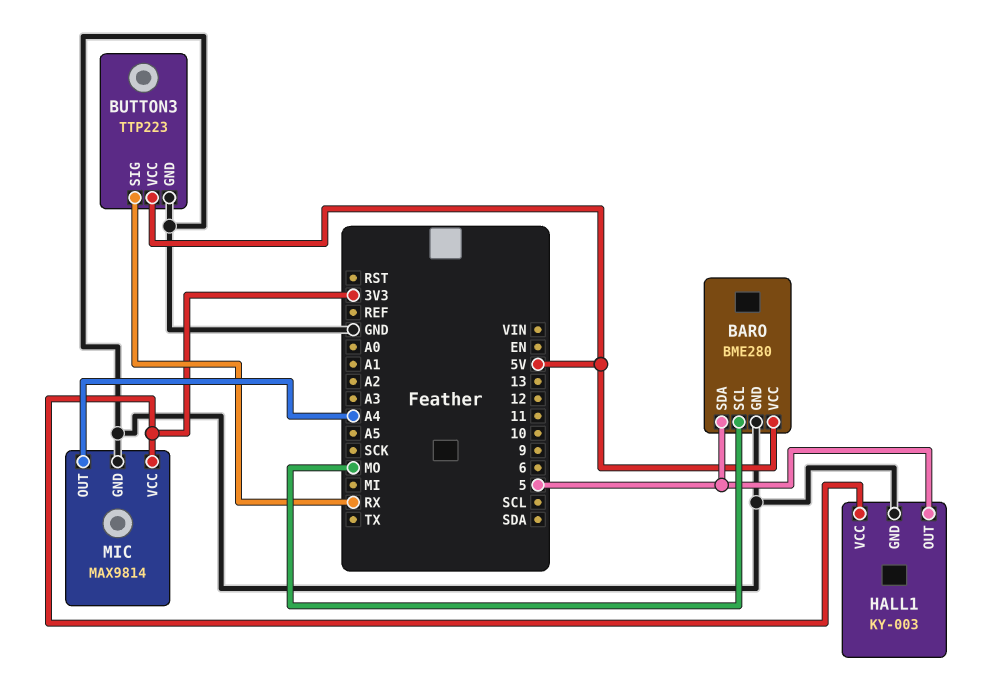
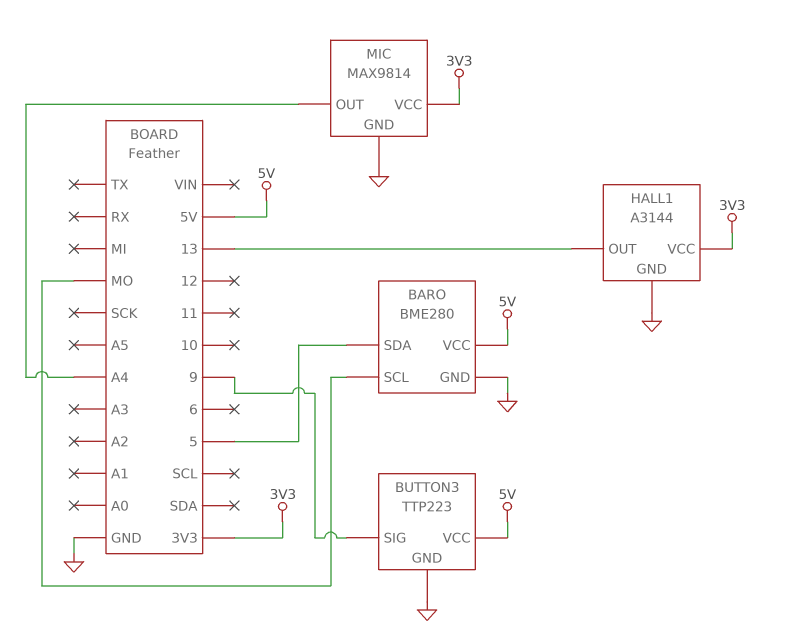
BUTTON3 pin SIG: RX -> 9
HALL1: KY-003 -> A3144
HALL1 pin OUT: 5 -> 13

